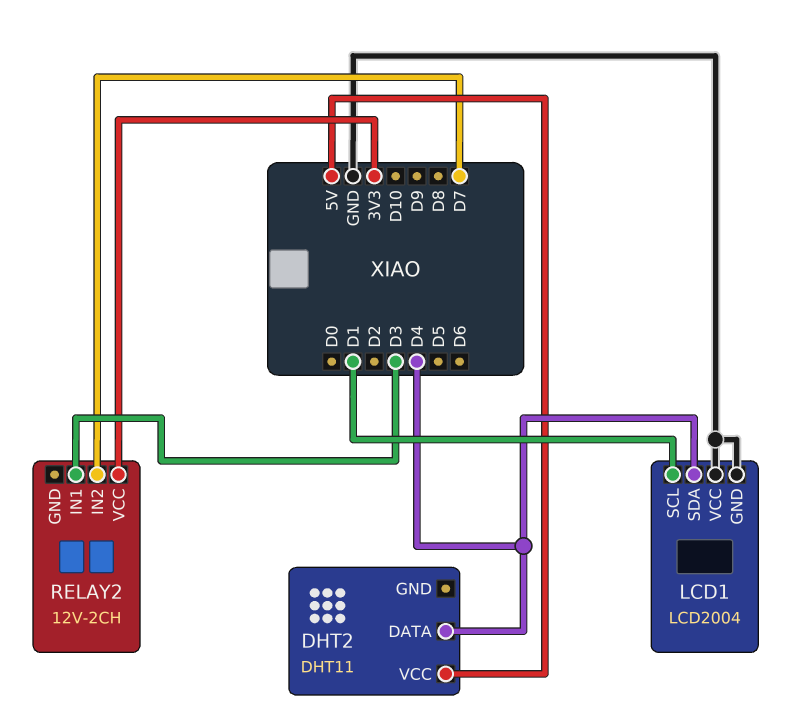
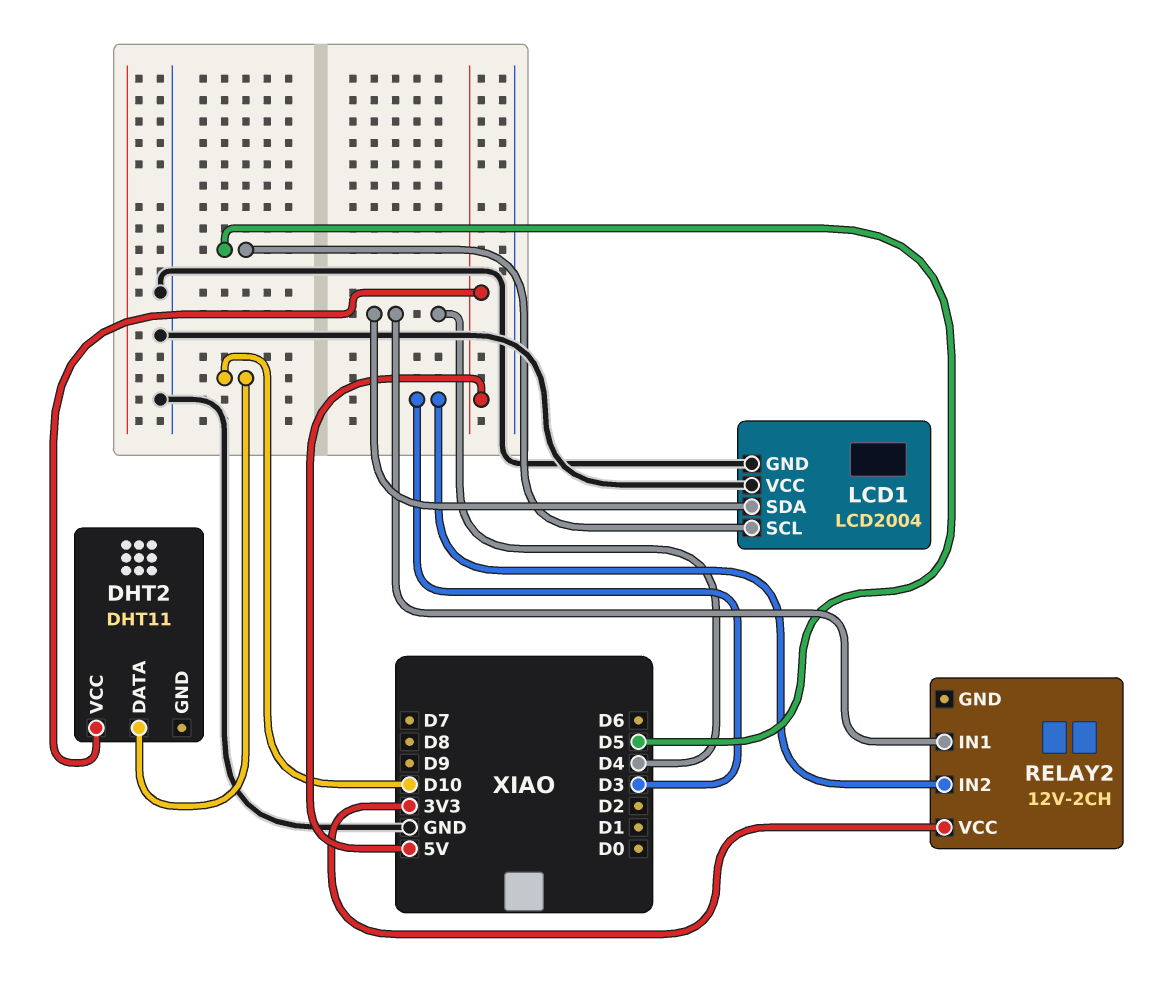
DHT2 pin DATA: D4 -> D10
LCD1 pin SCL: D1 -> D5
RELAY2 pin IN1: D3 -> D4
RELAY2 pin IN2: D7 -> D3

